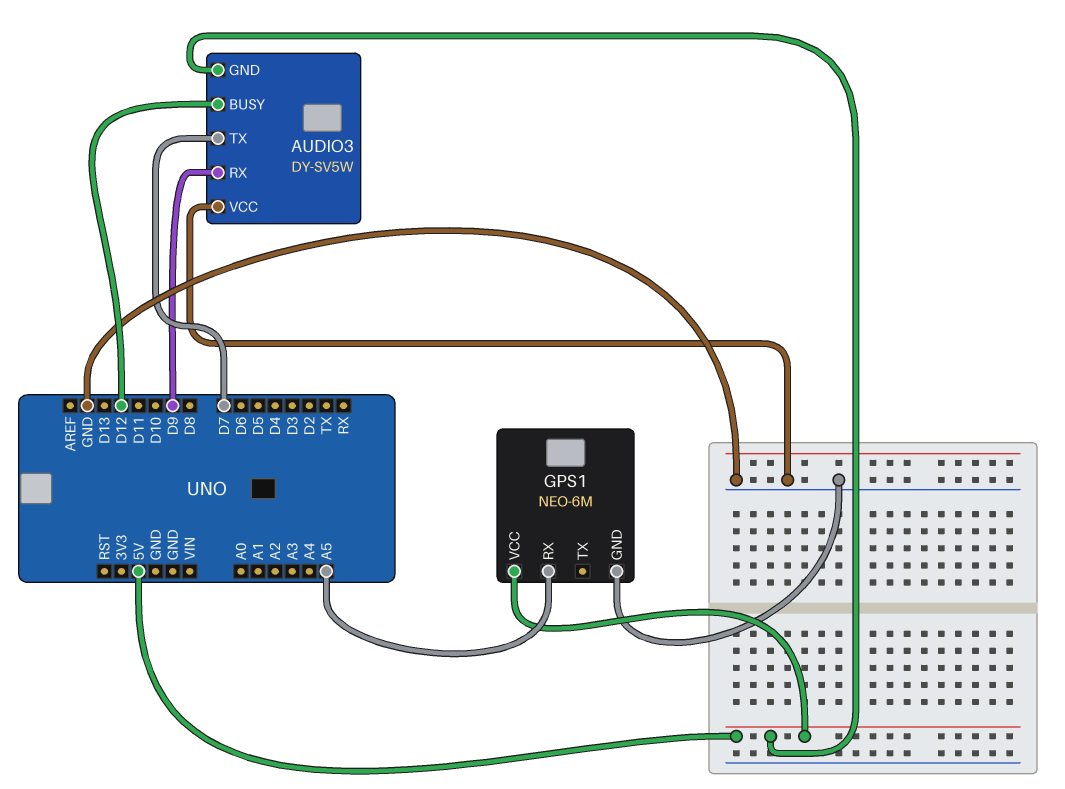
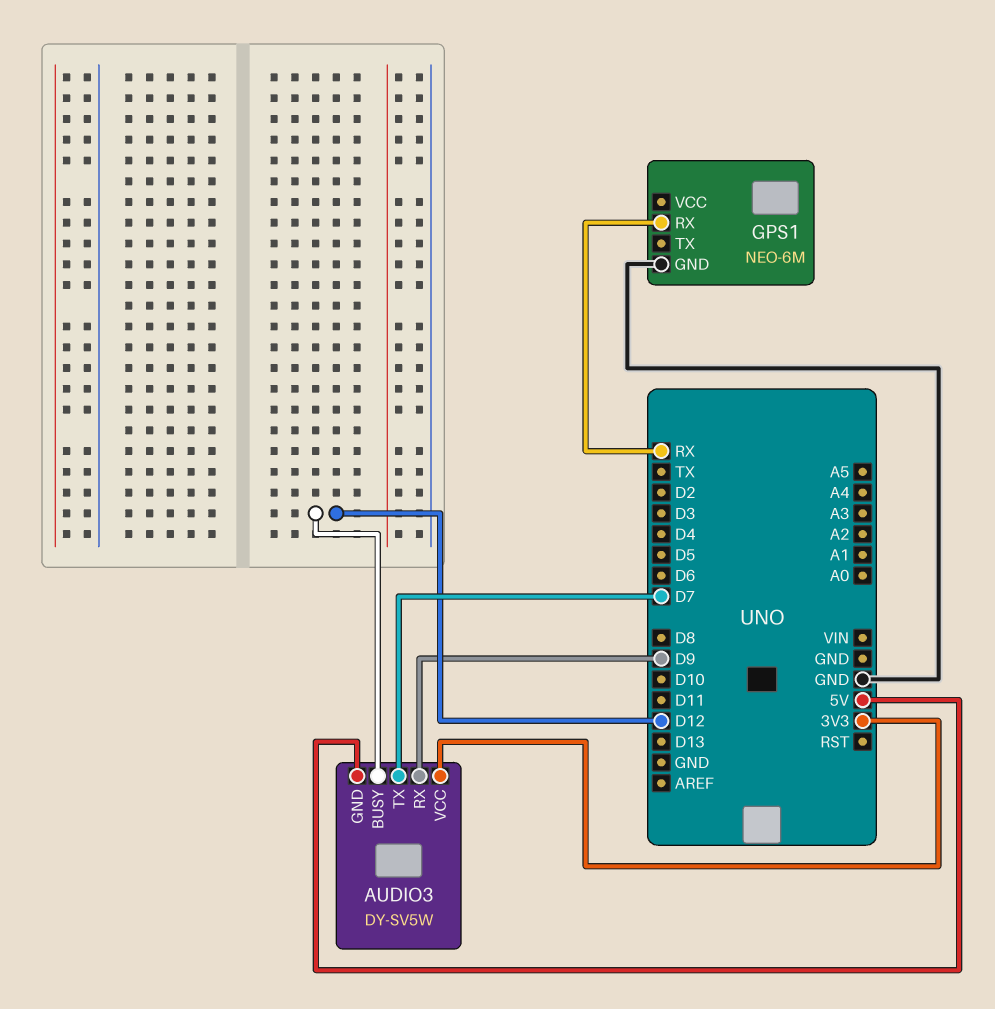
AUDIO3 pin VCC: GND -> 3V3
GPS1 pin RX: A5 -> RX
GPS1 pin VCC: 5V -> none

